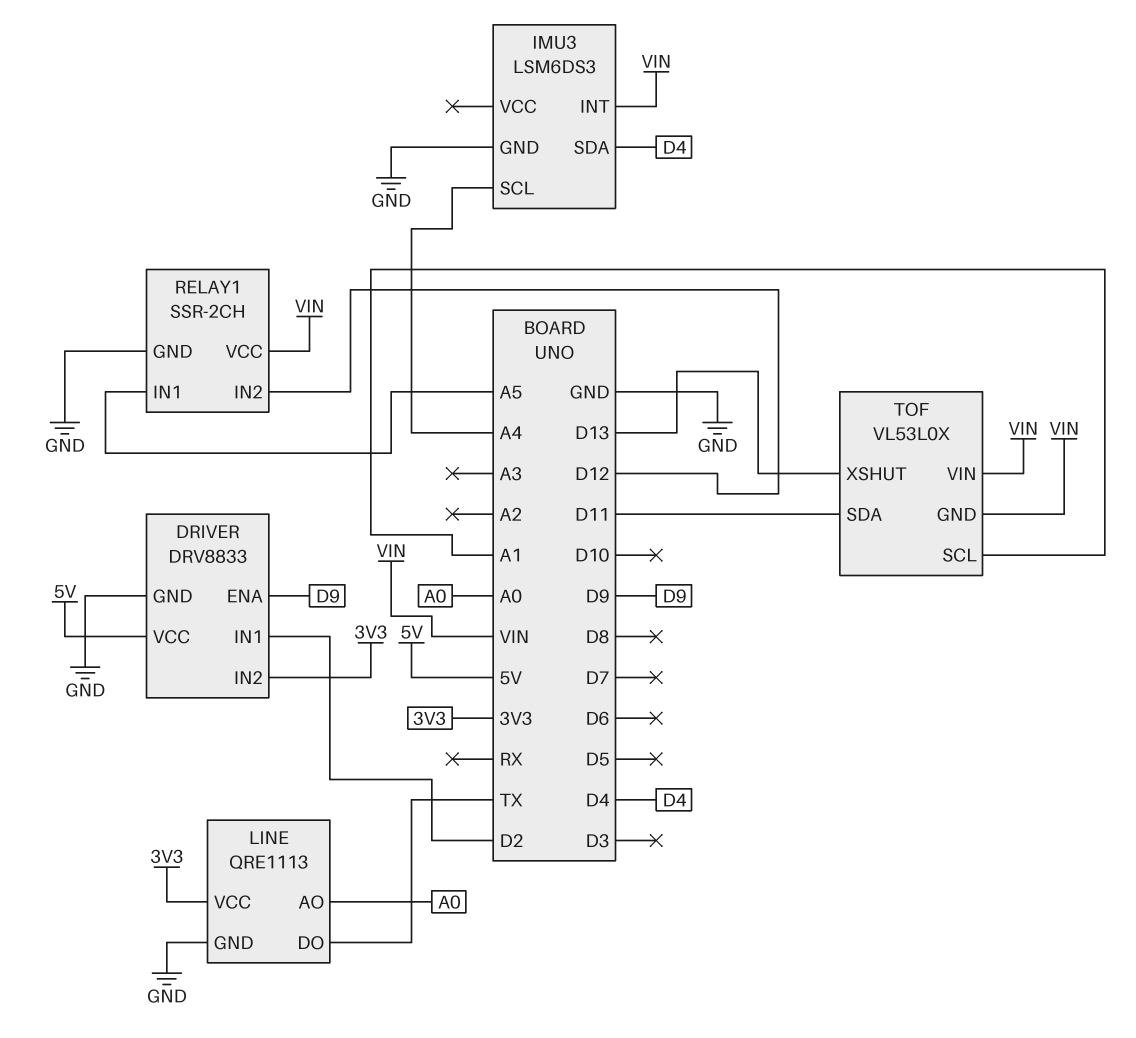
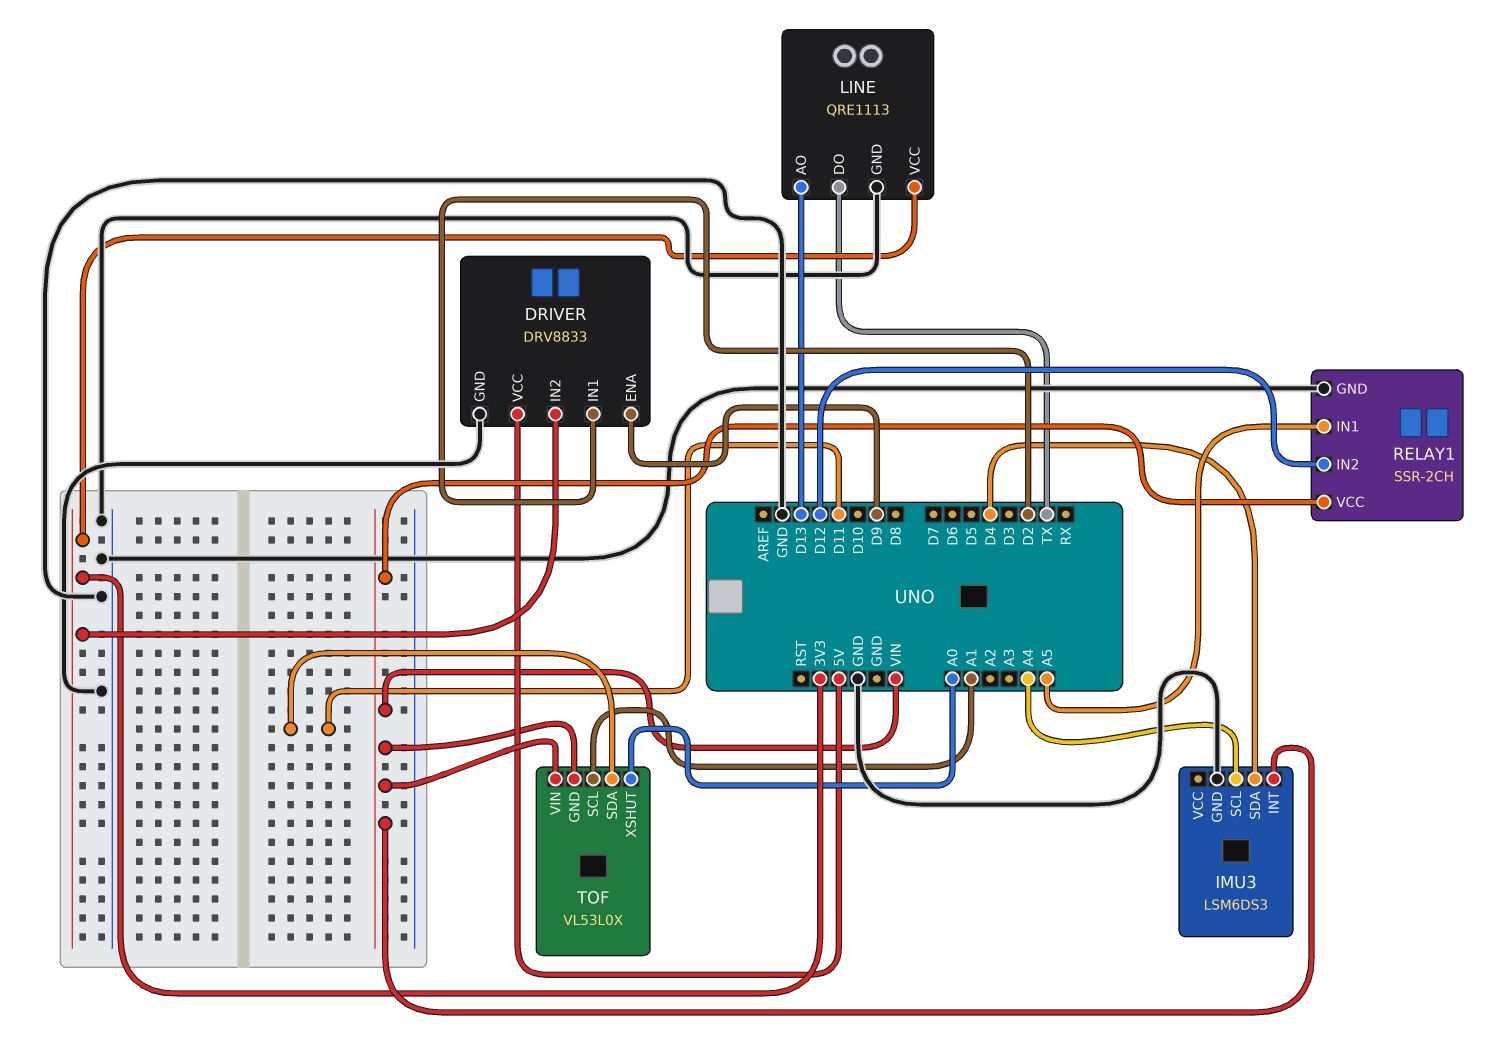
LINE pin AO: A0 -> D13
TOF pin XSHUT: D13 -> A0

